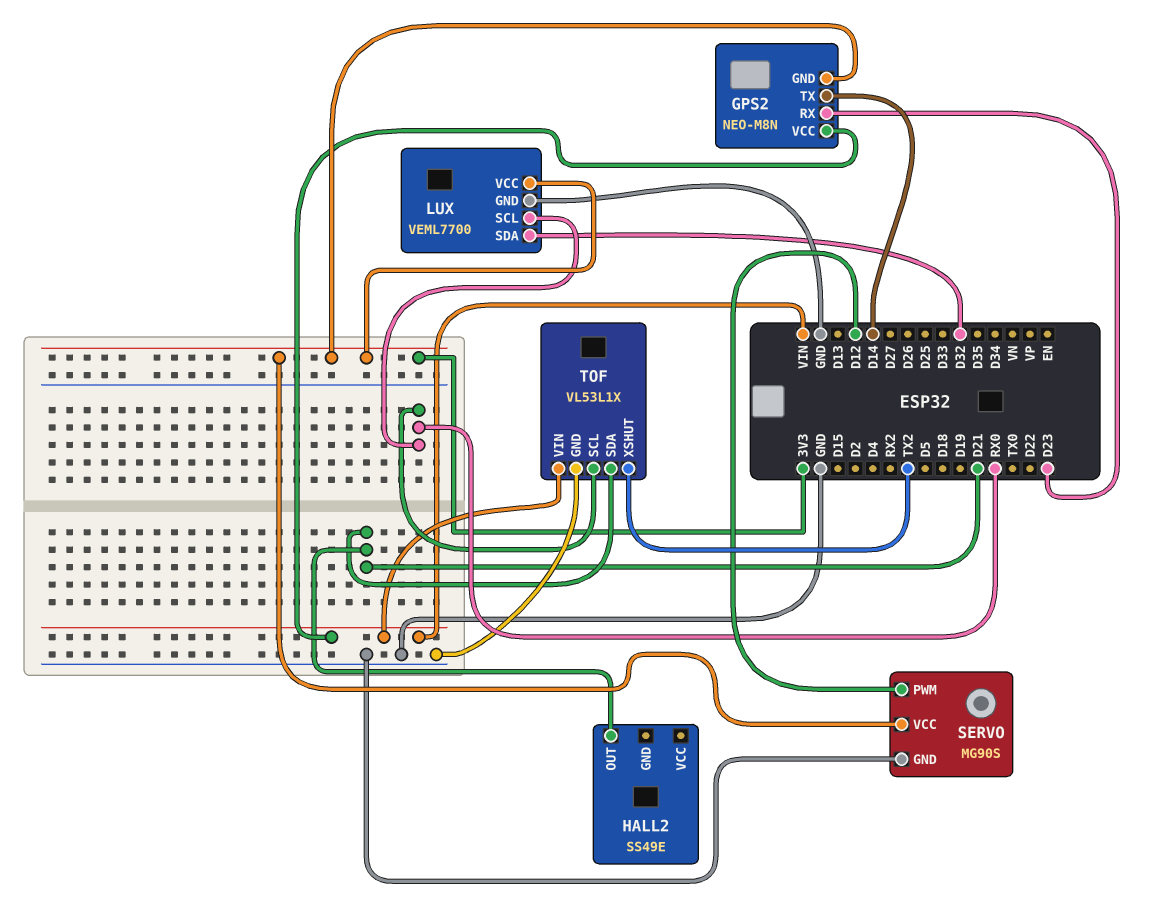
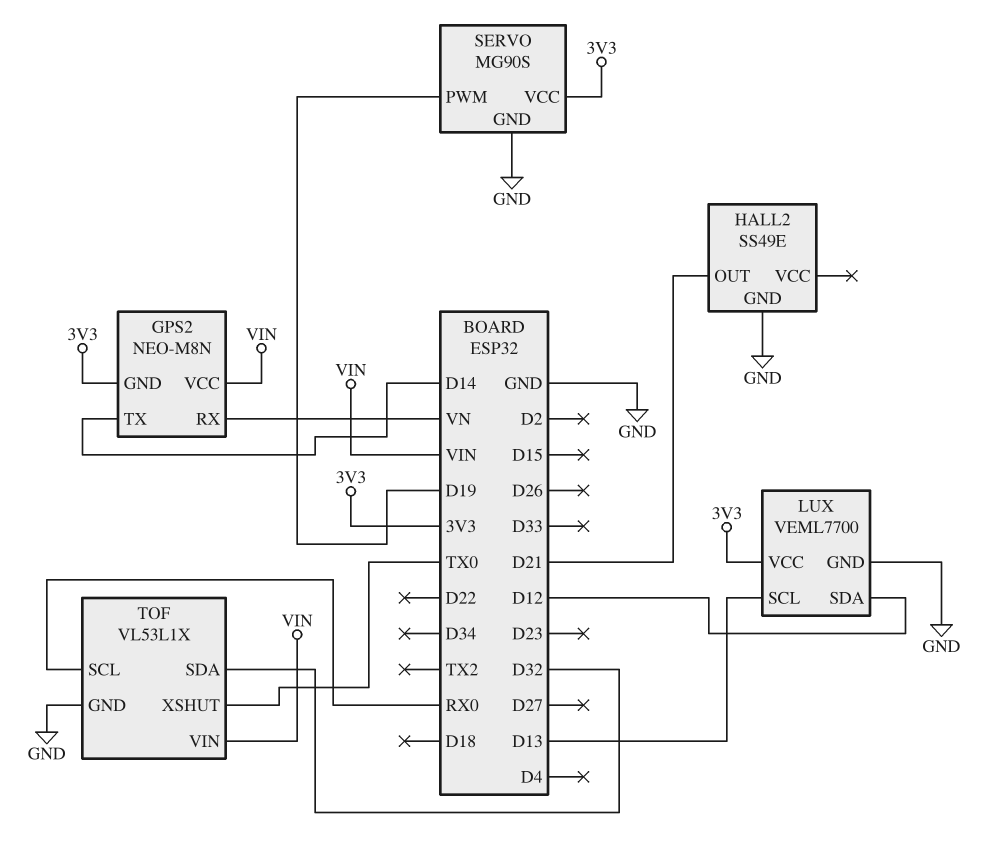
GPS2 pin RX: D23 -> VN
HALL2 pin GND: none -> GND
LUX pin SCL: RX0 -> D13
LUX pin SDA: D32 -> D12
SERVO pin PWM: D12 -> D19
TOF pin SDA: D21 -> D32
TOF pin XSHUT: TX2 -> TX0

